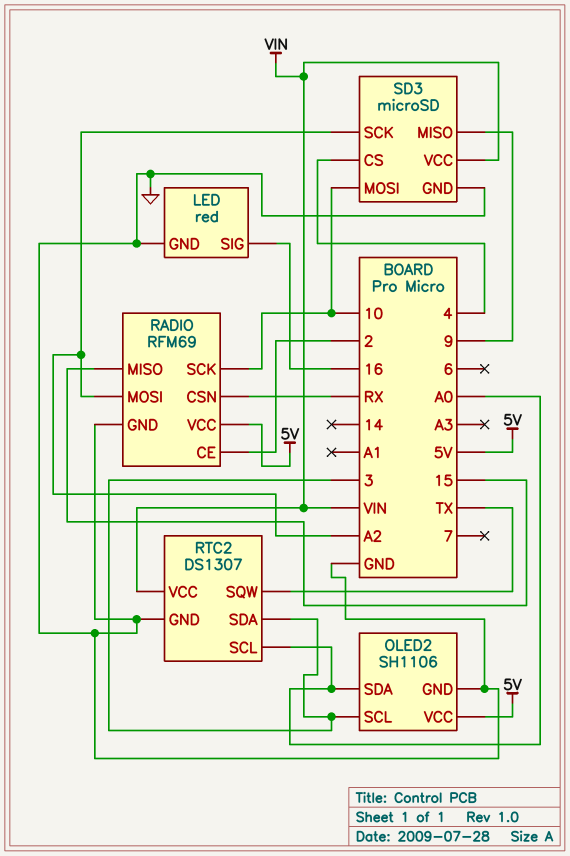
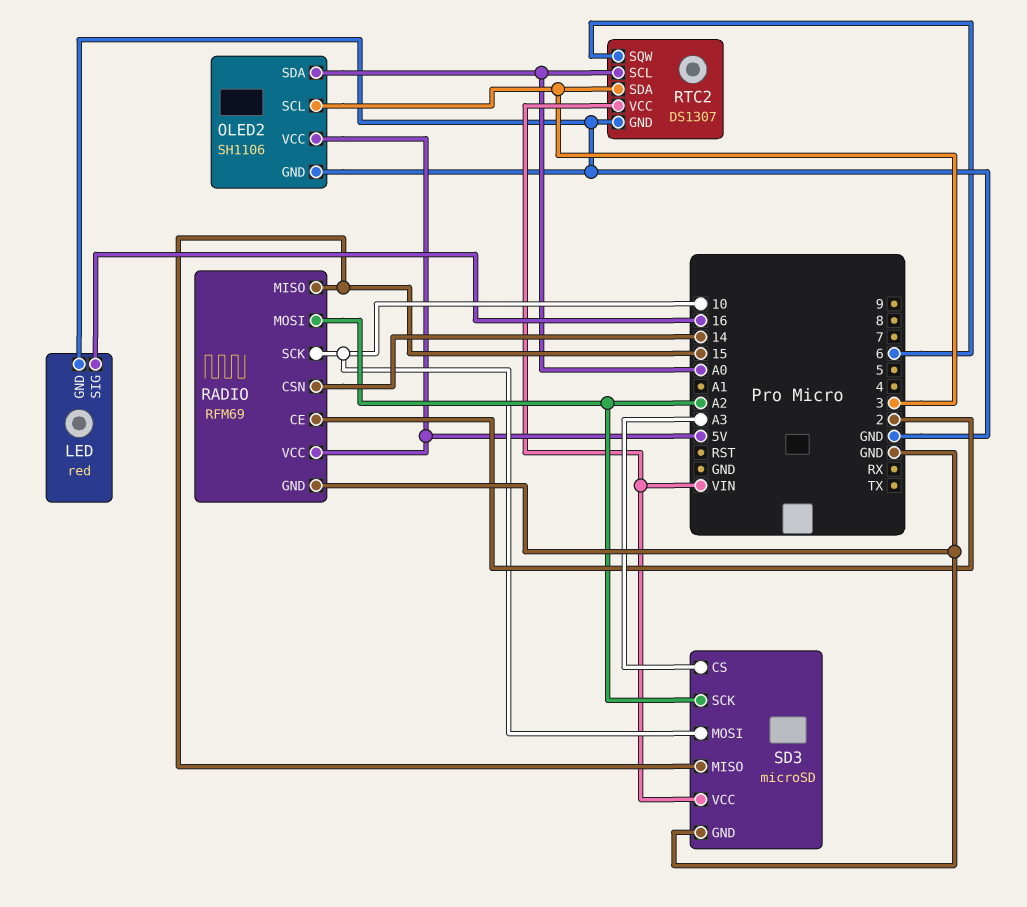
RADIO pin CSN: RX -> 14
RTC2 pin SQW: TX -> 6
SD3 pin CS: 4 -> A3
SD3 pin MISO: 9 -> 15

